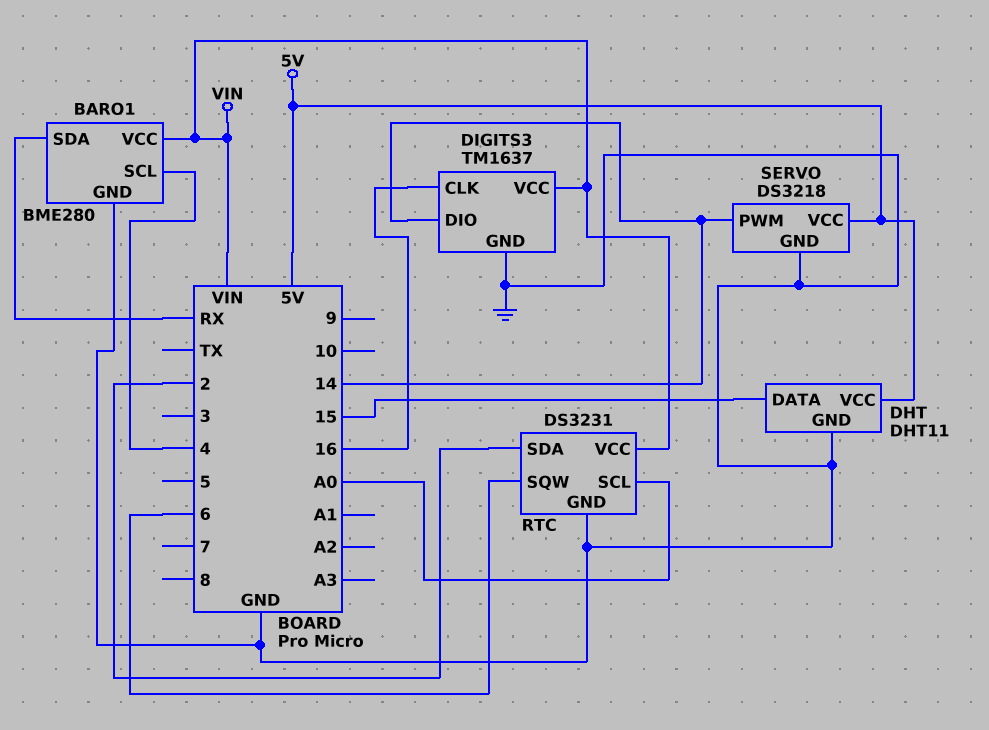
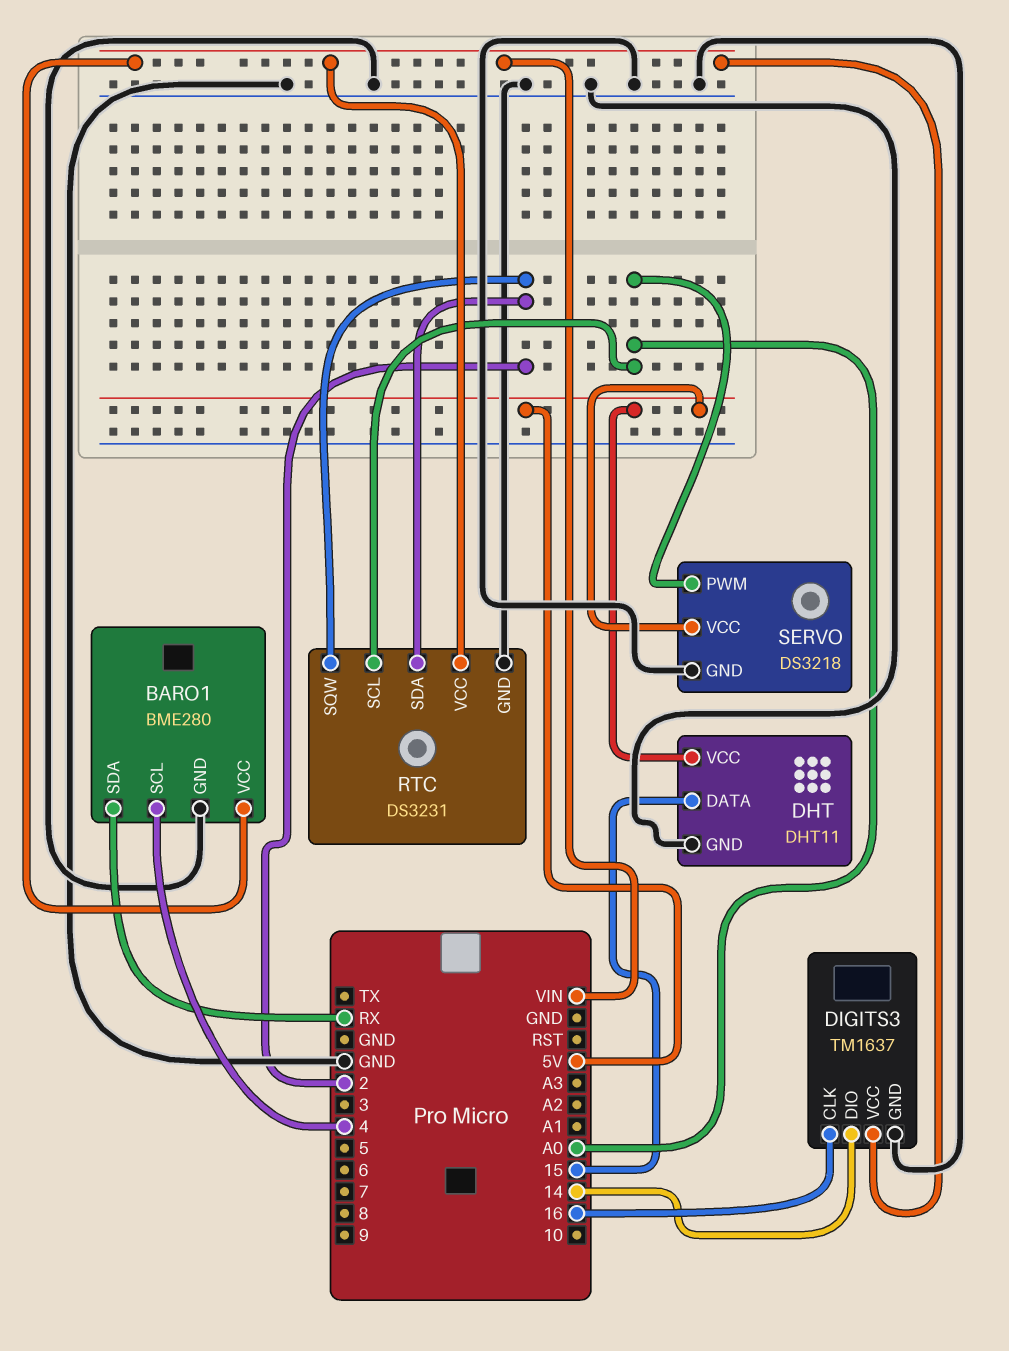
RTC pin SQW: 6 -> 2
SERVO pin PWM: 14 -> A0

